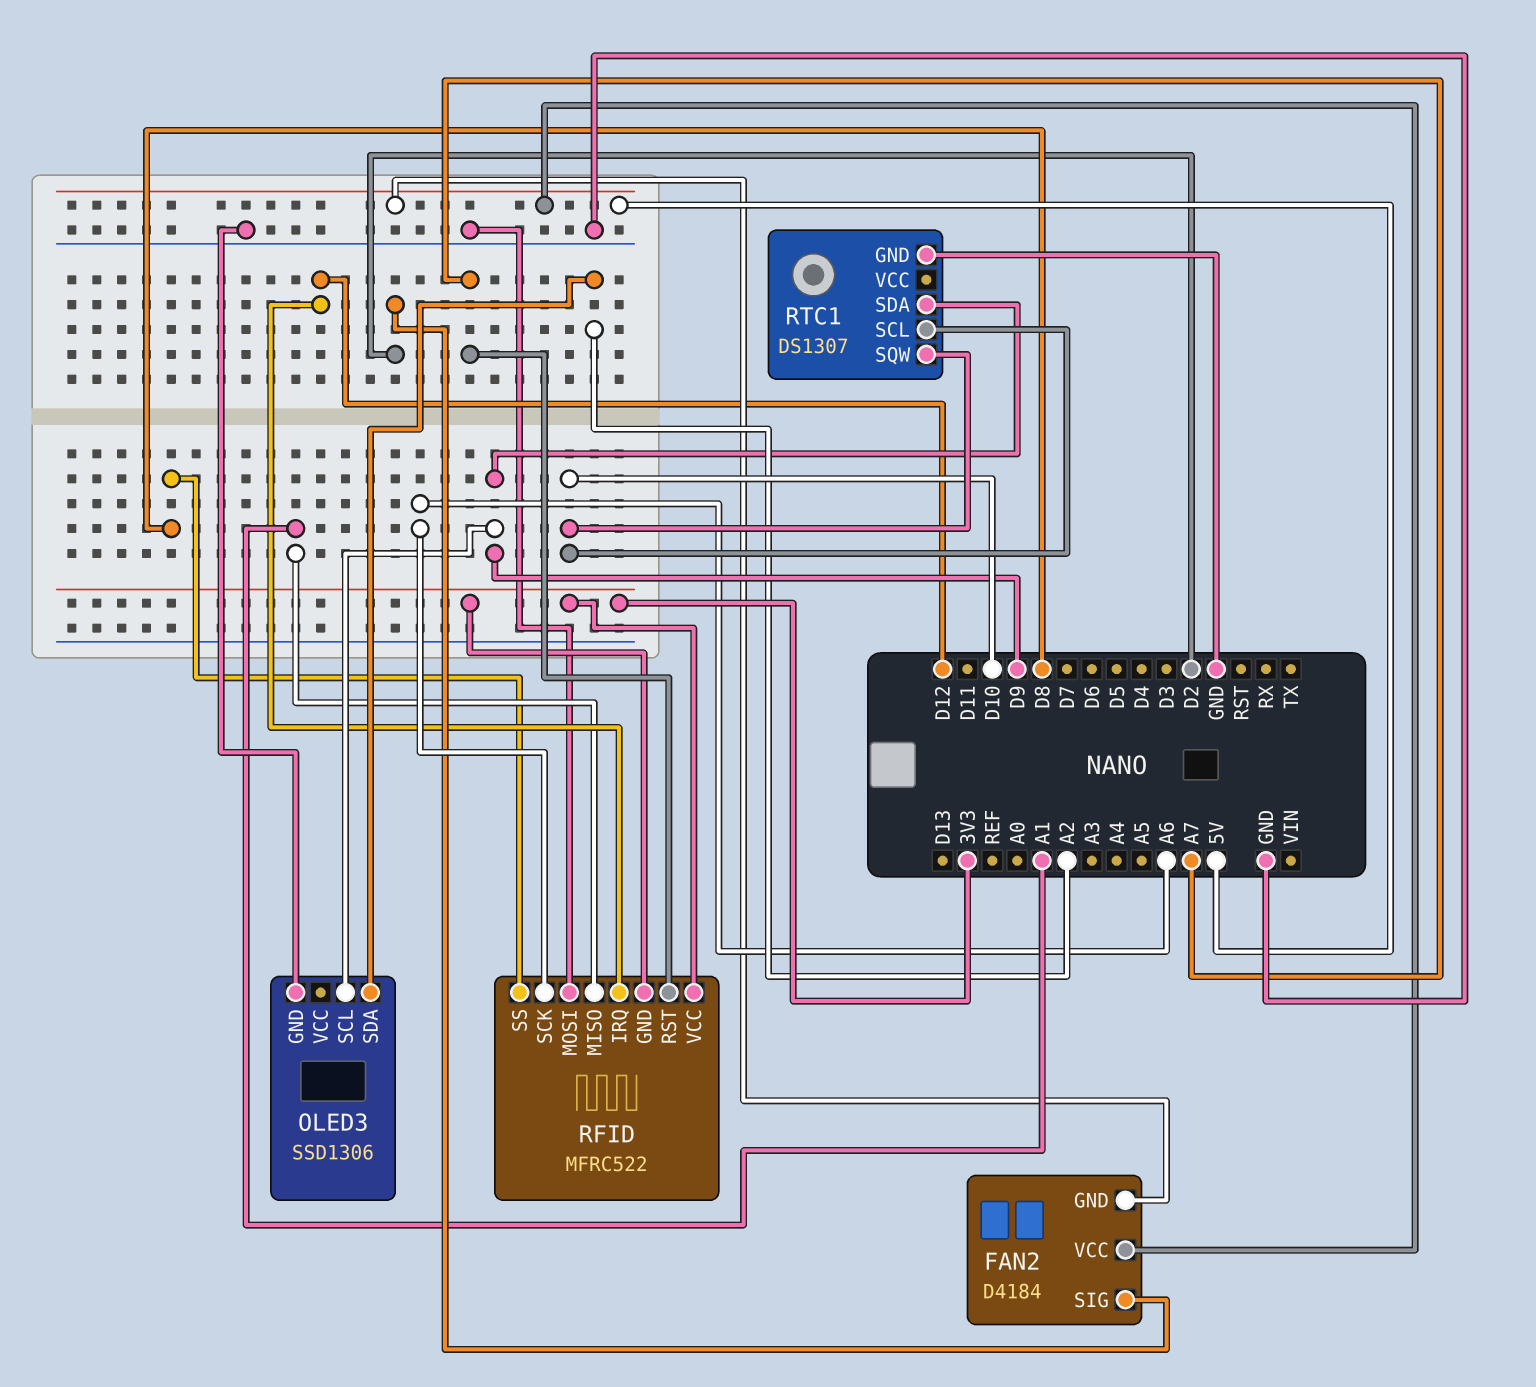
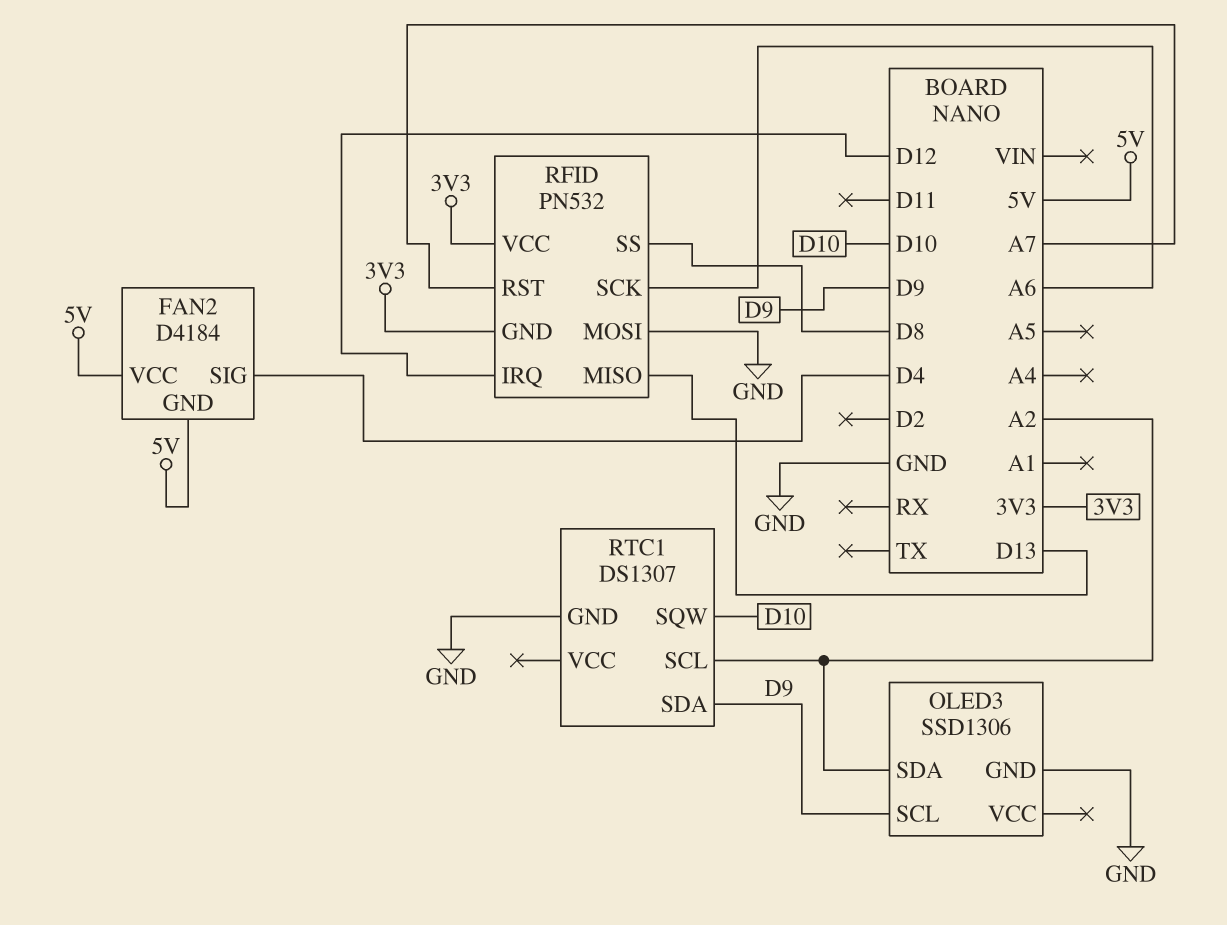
FAN2 pin SIG: D2 -> D4
RFID: MFRC522 -> PN532
RFID pin MISO: A1 -> D13
RTC1 pin SCL: D10 -> A2

